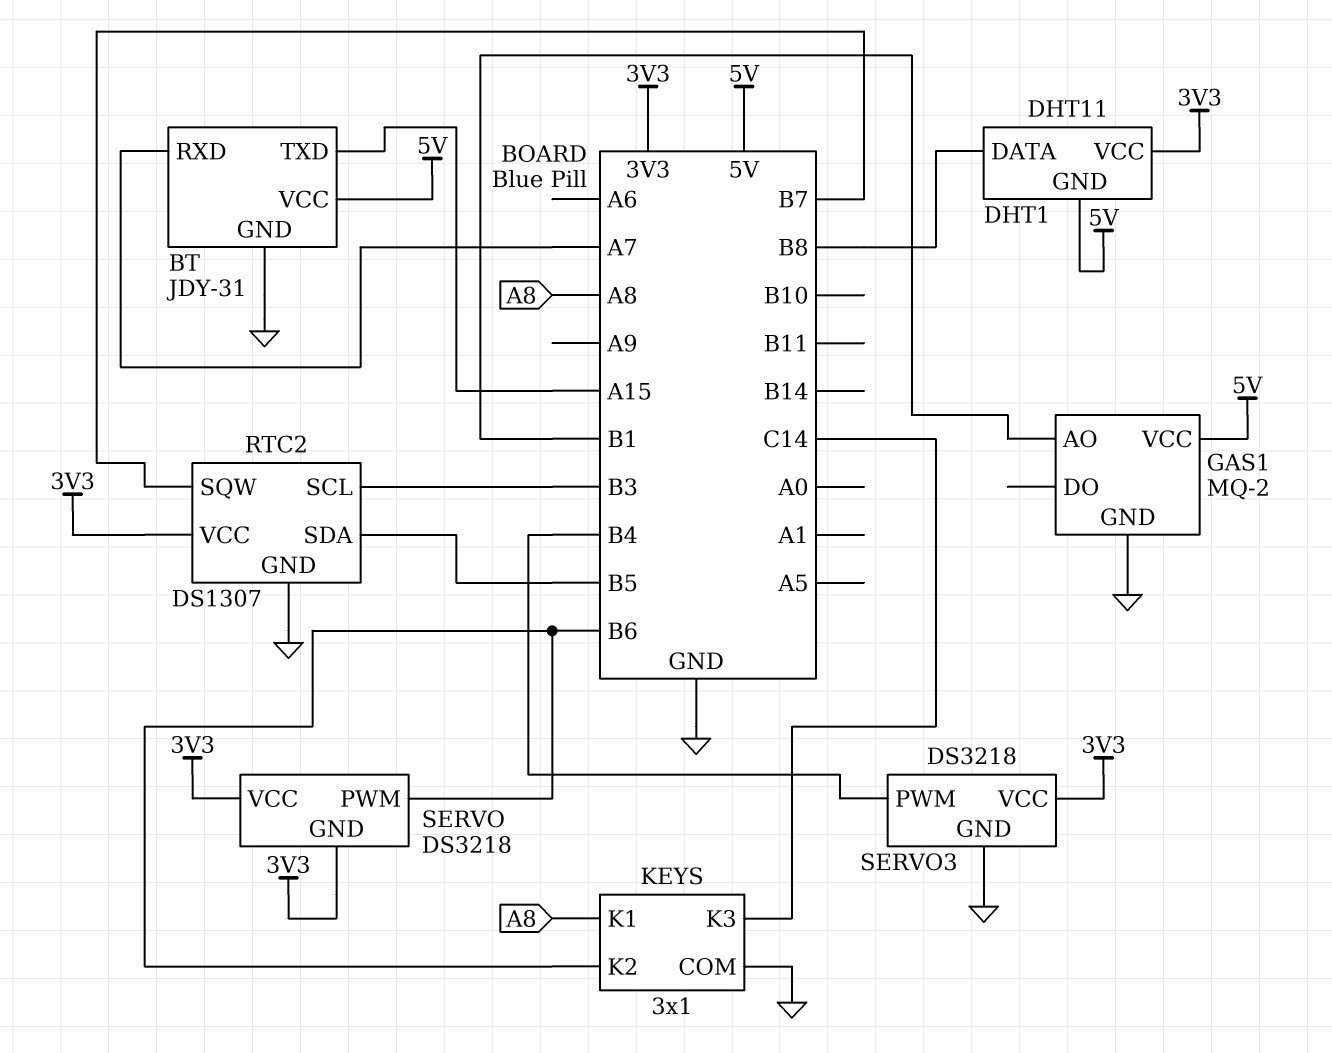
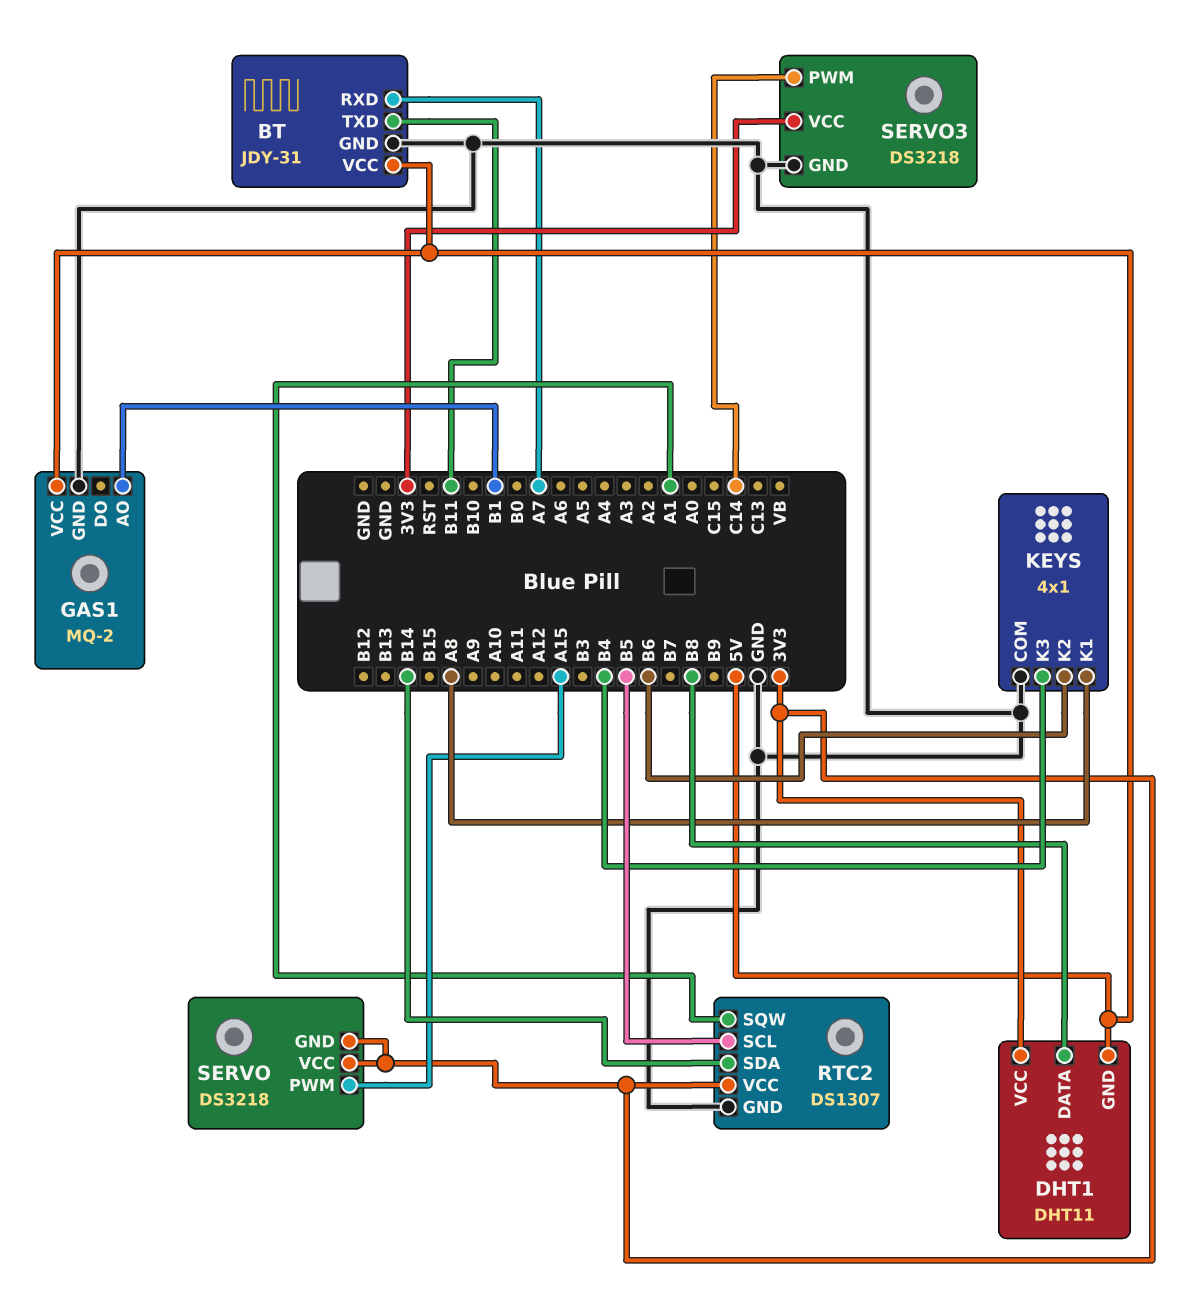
BT pin TXD: A15 -> B11
KEYS: 3x1 -> 4x1
KEYS pin K3: C14 -> B4
RTC2 pin SCL: B3 -> B5
RTC2 pin SDA: B5 -> B14
RTC2 pin SQW: B7 -> A1
SERVO pin PWM: B6 -> A15
SERVO3 pin PWM: B4 -> C14

